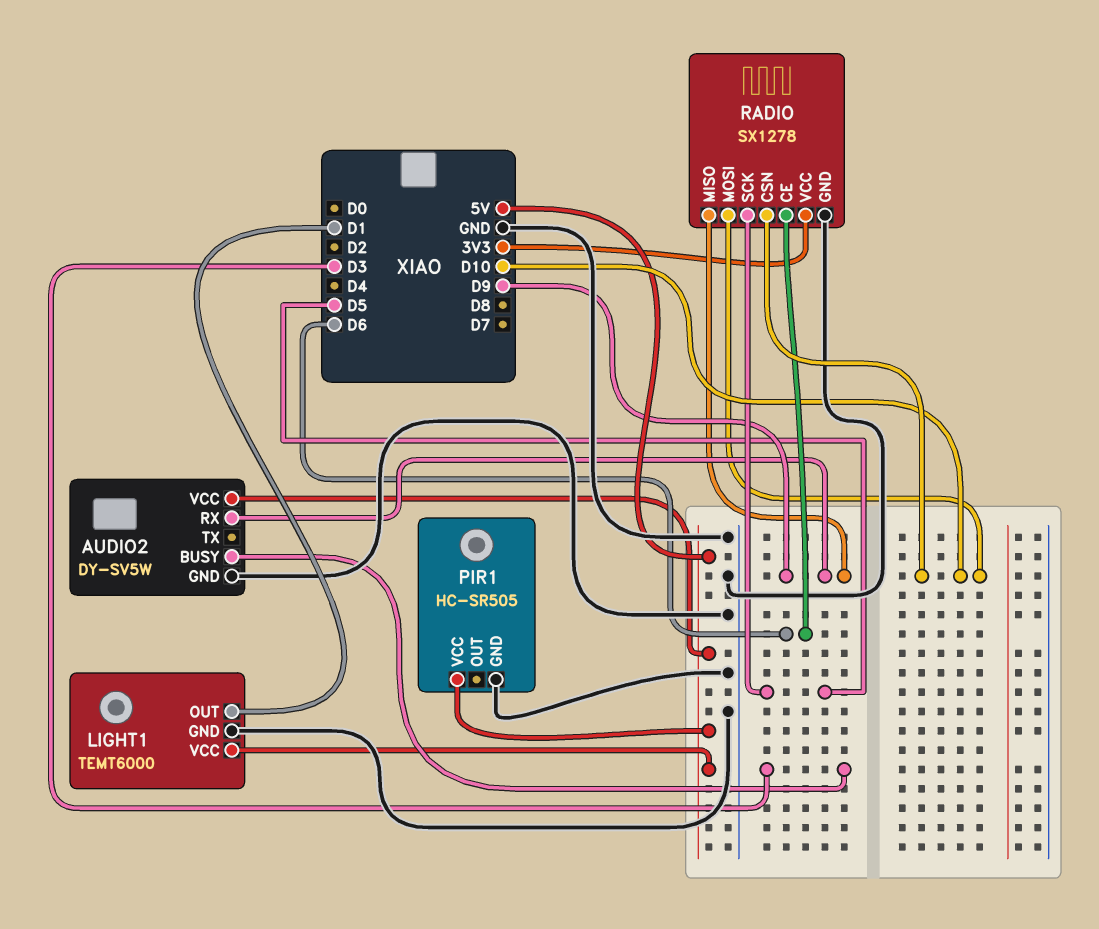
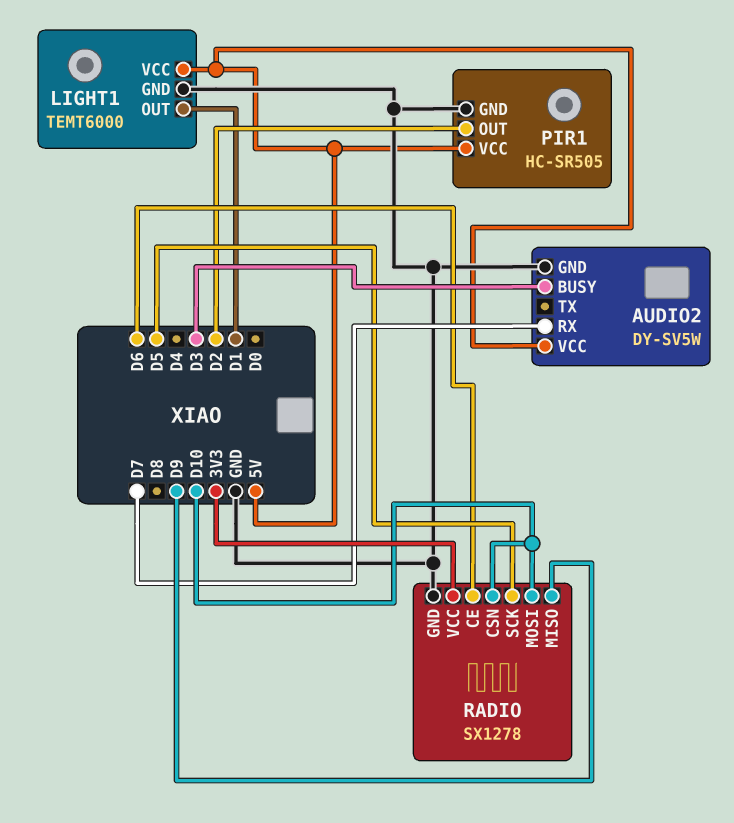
AUDIO2 pin RX: D9 -> D7
PIR1 pin OUT: none -> D2

